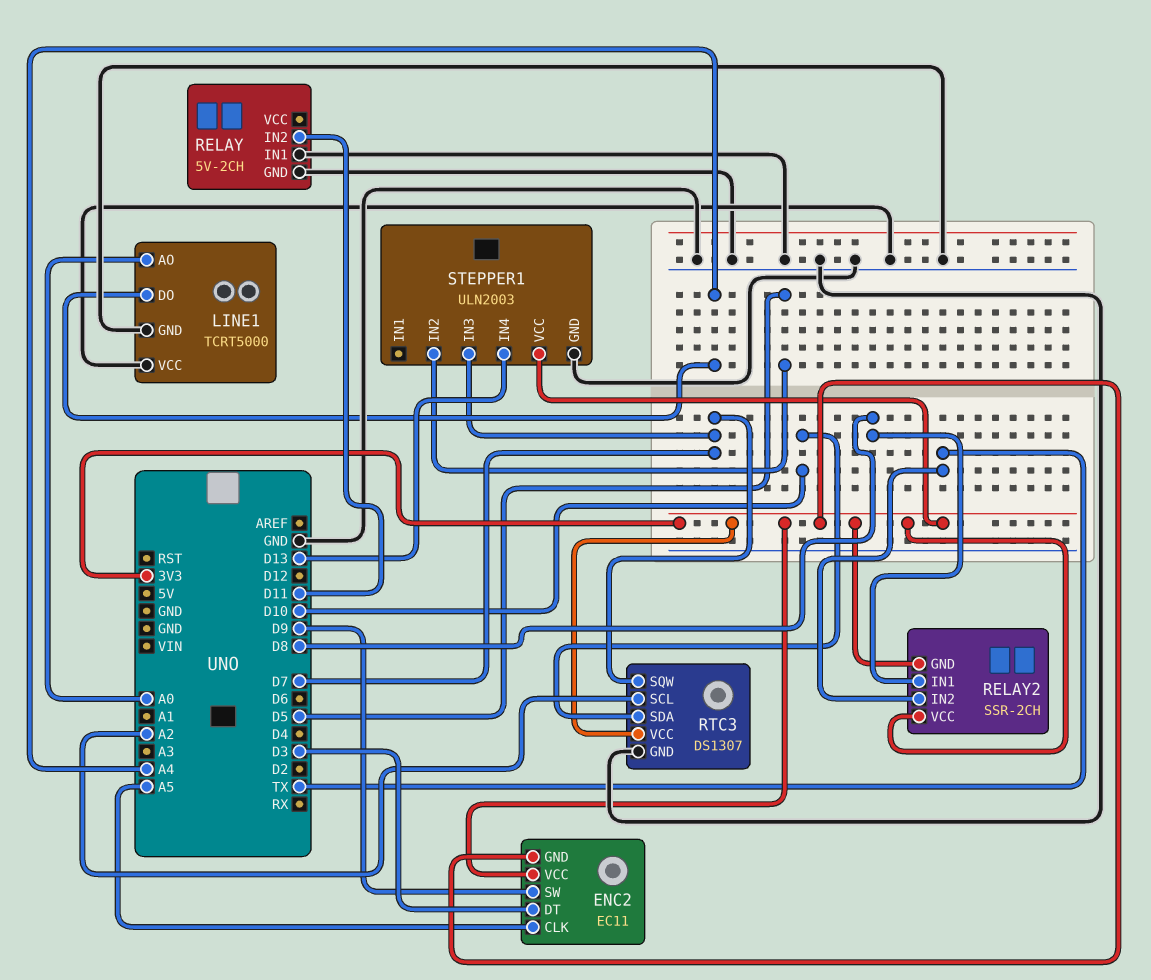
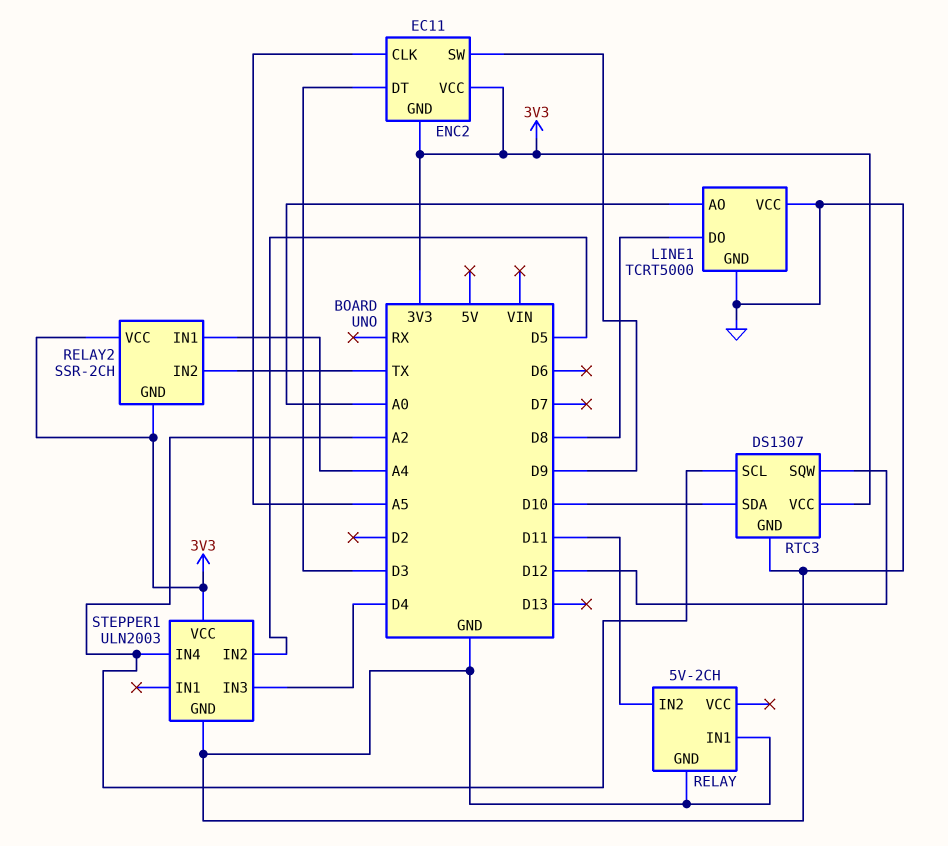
LINE1 pin DO: A4 -> D8
RELAY2 pin IN1: D8 -> A4
RTC3 pin SQW: D7 -> D12
STEPPER1 pin IN3: D7 -> D4
STEPPER1 pin IN4: D13 -> A2

